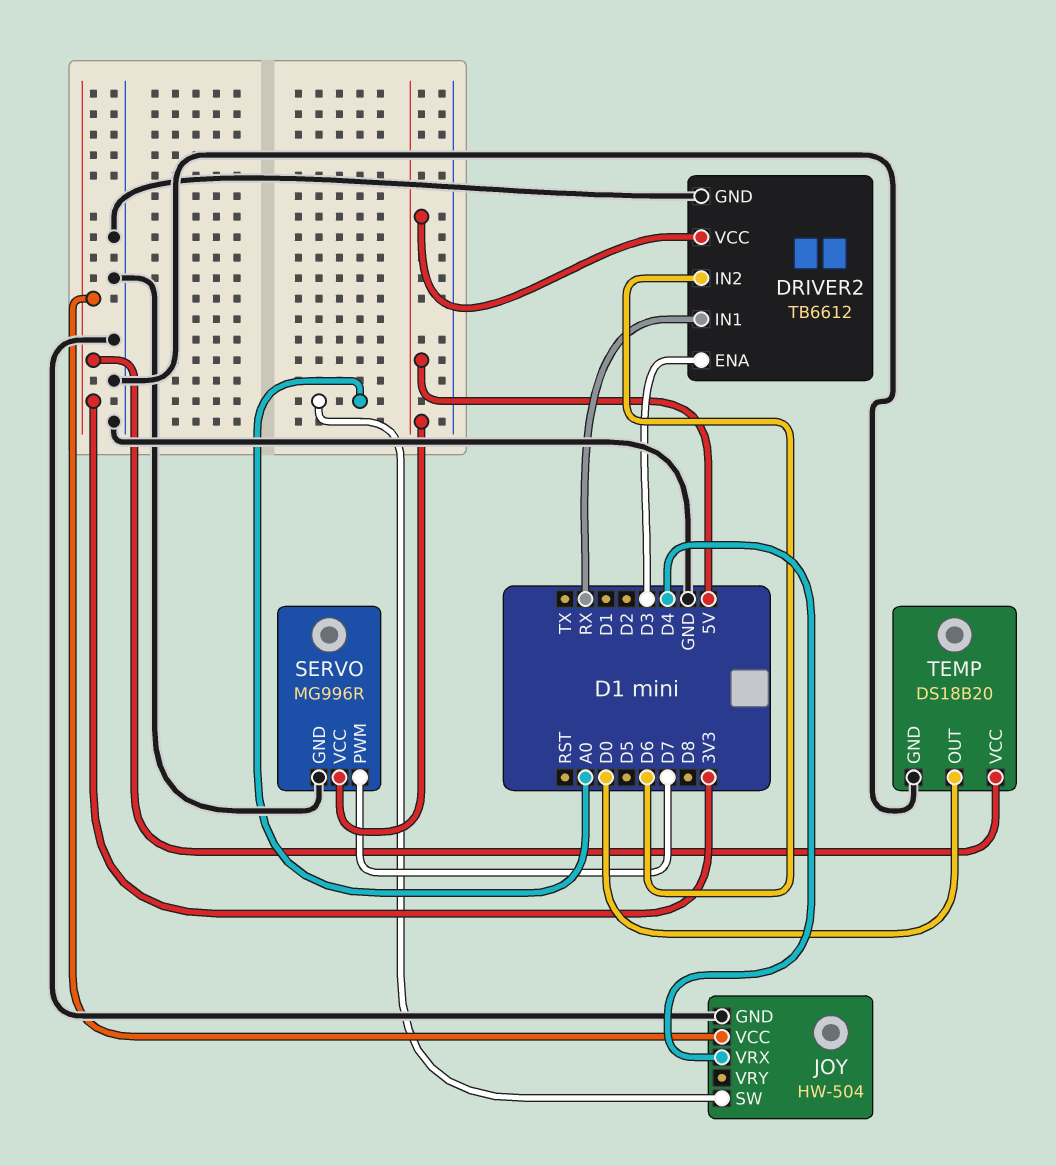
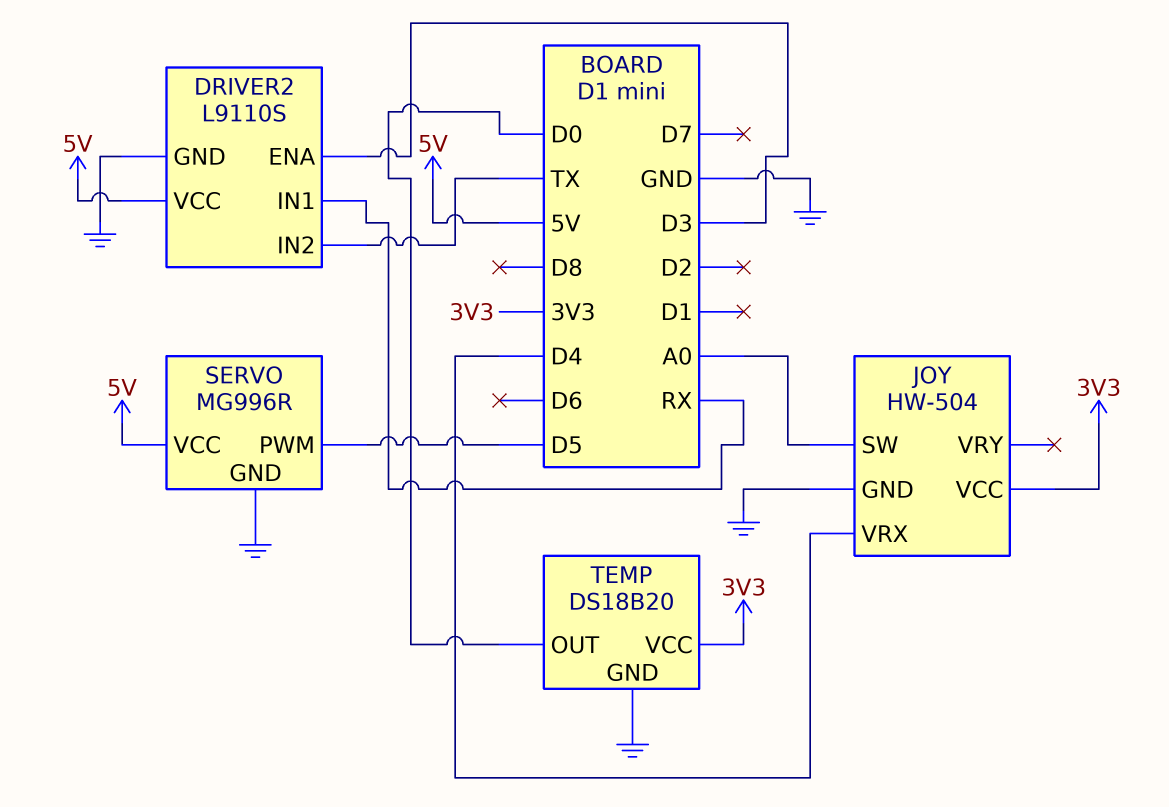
DRIVER2: TB6612 -> L9110S
DRIVER2 pin IN2: D6 -> TX
SERVO pin PWM: D7 -> D5

